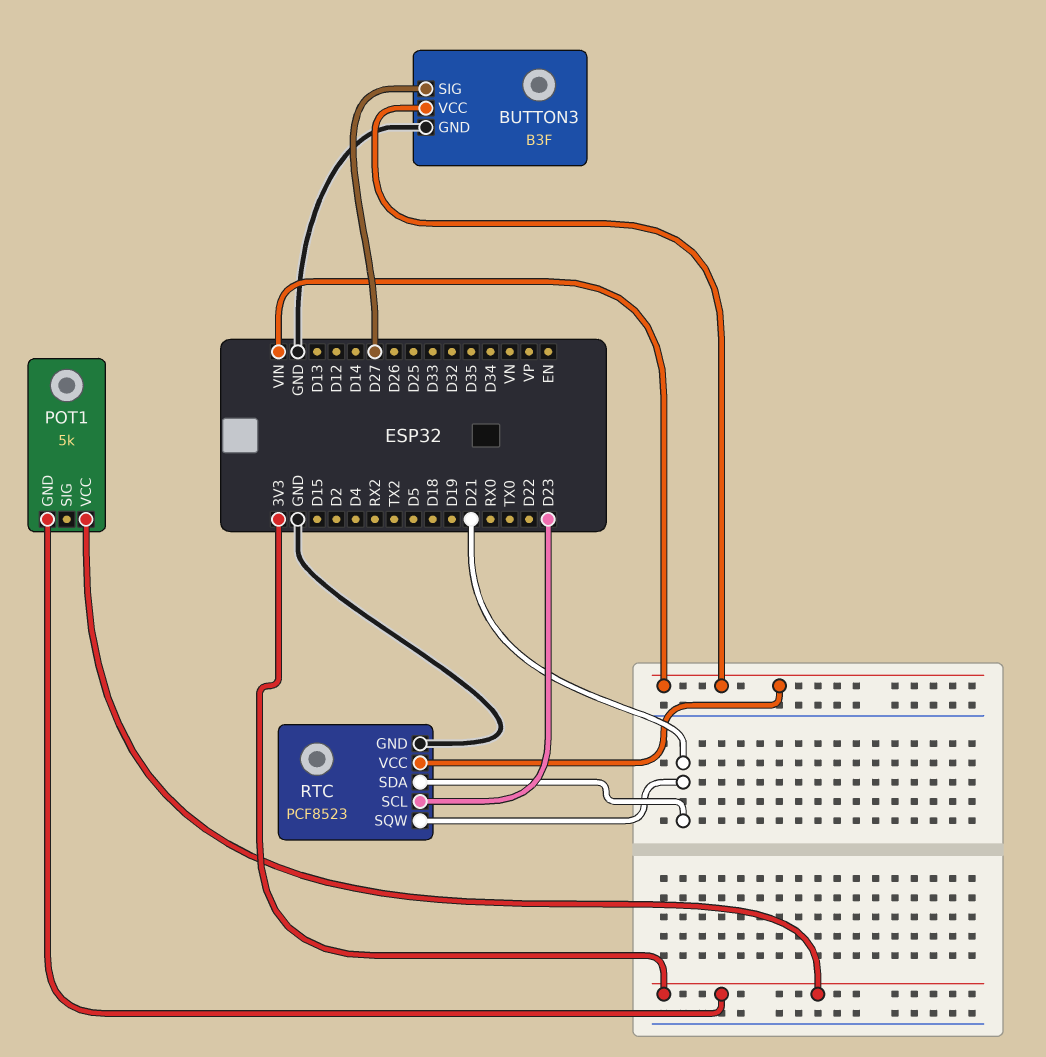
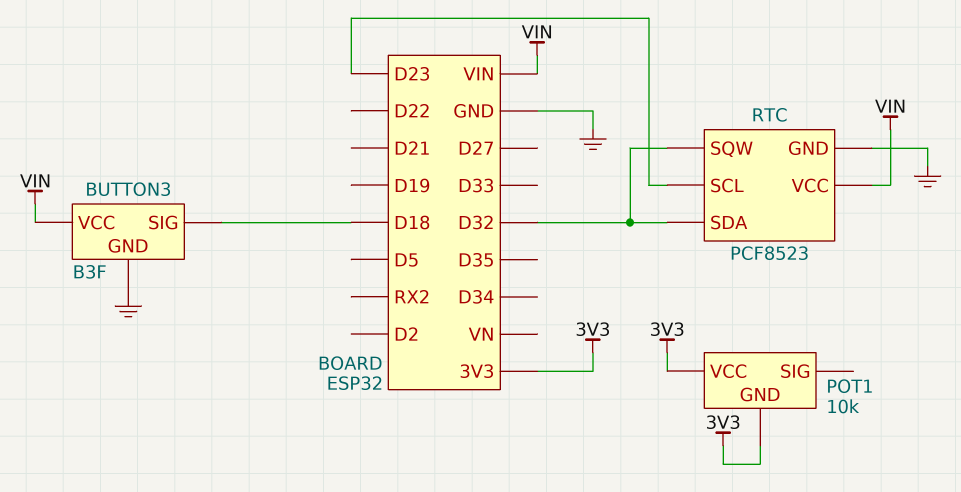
BUTTON3 pin SIG: D27 -> D18
POT1: 5k -> 10k
RTC pin SDA: D21 -> D32
RTC pin SQW: D21 -> D32

